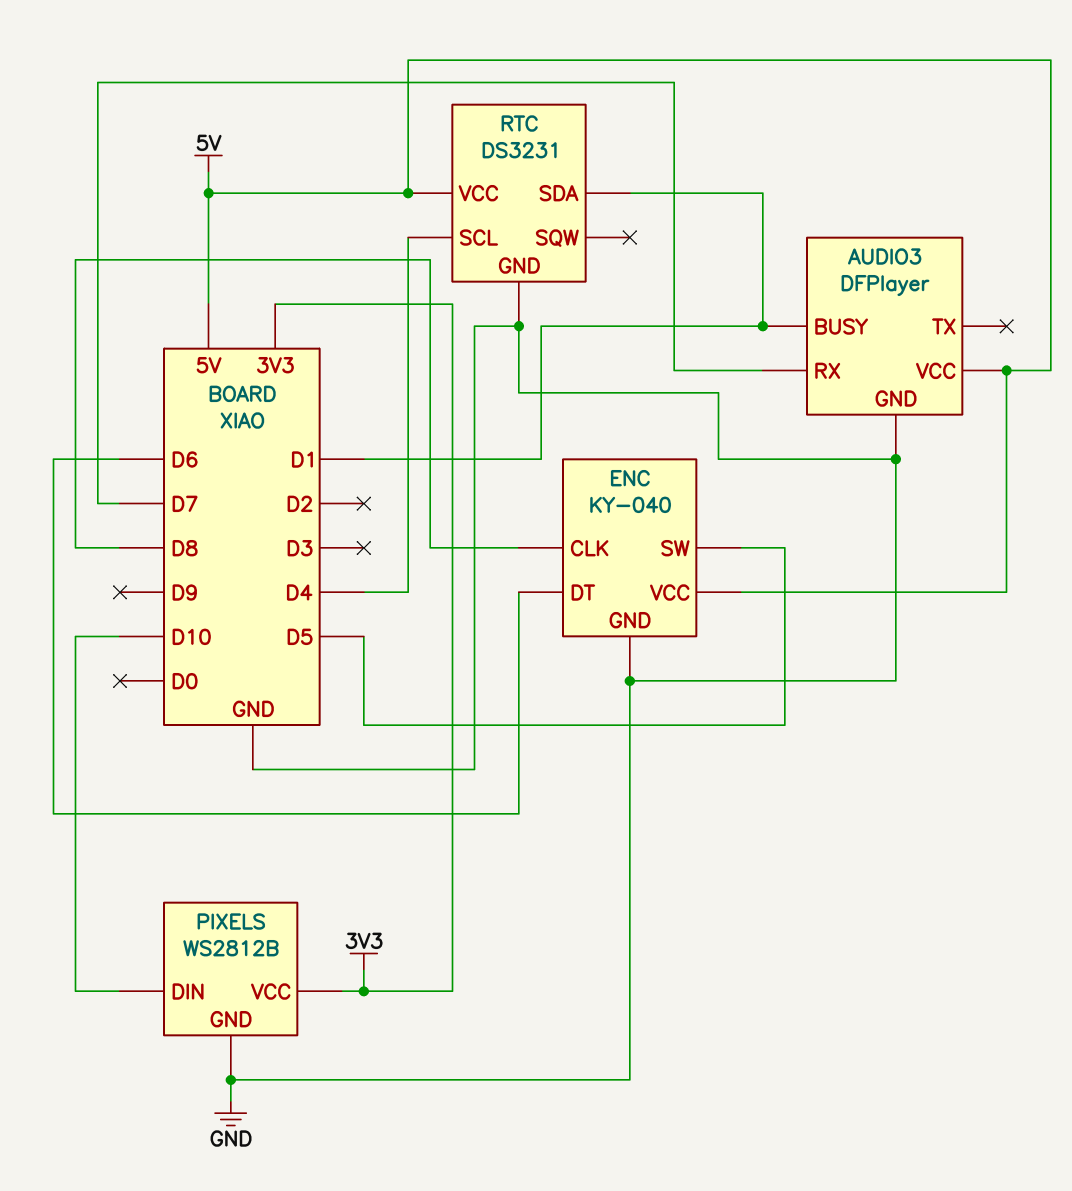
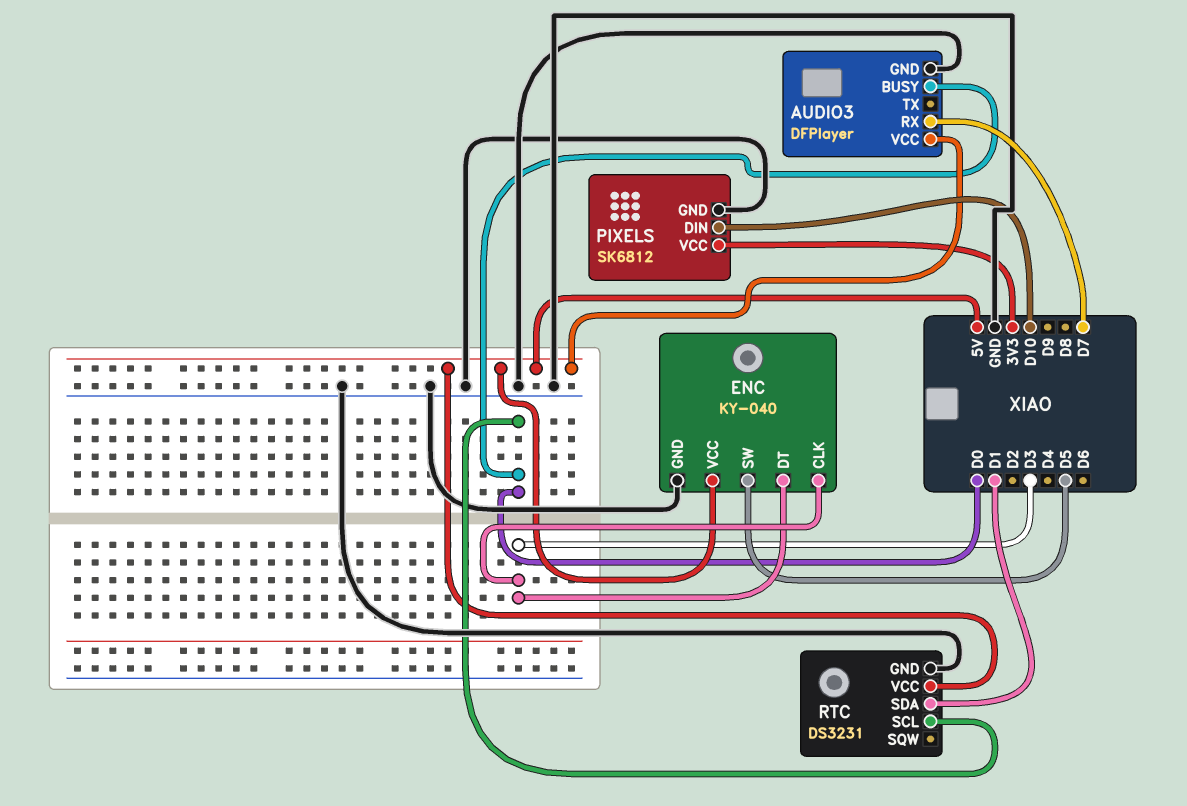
AUDIO3 pin BUSY: D1 -> D0
ENC pin CLK: D8 -> D3
ENC pin DT: D6 -> D3
PIXELS: WS2812B -> SK6812
RTC pin SCL: D4 -> D0

